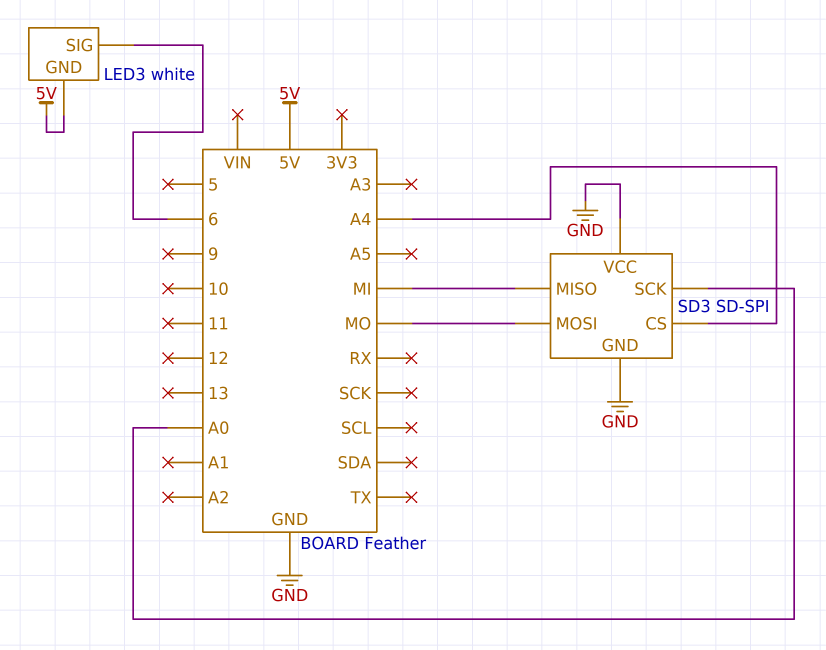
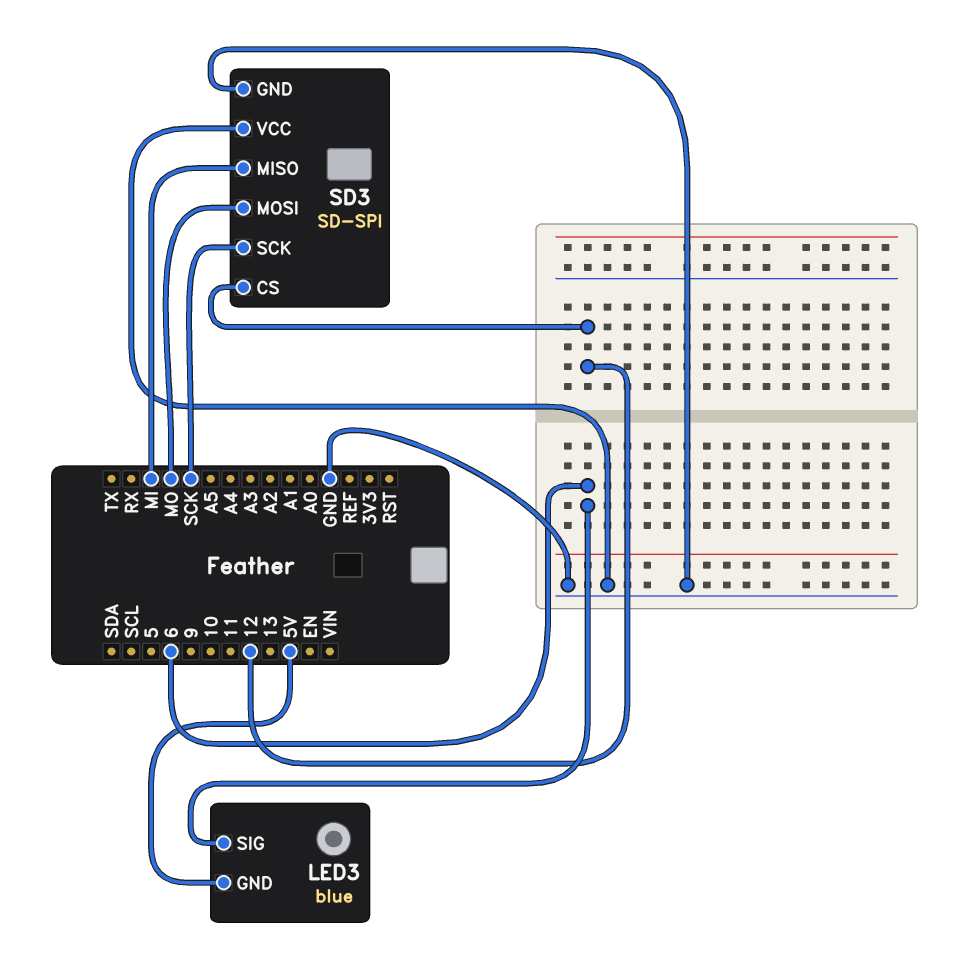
LED3: white -> blue
SD3 pin CS: A4 -> 12
SD3 pin SCK: A0 -> SCK

